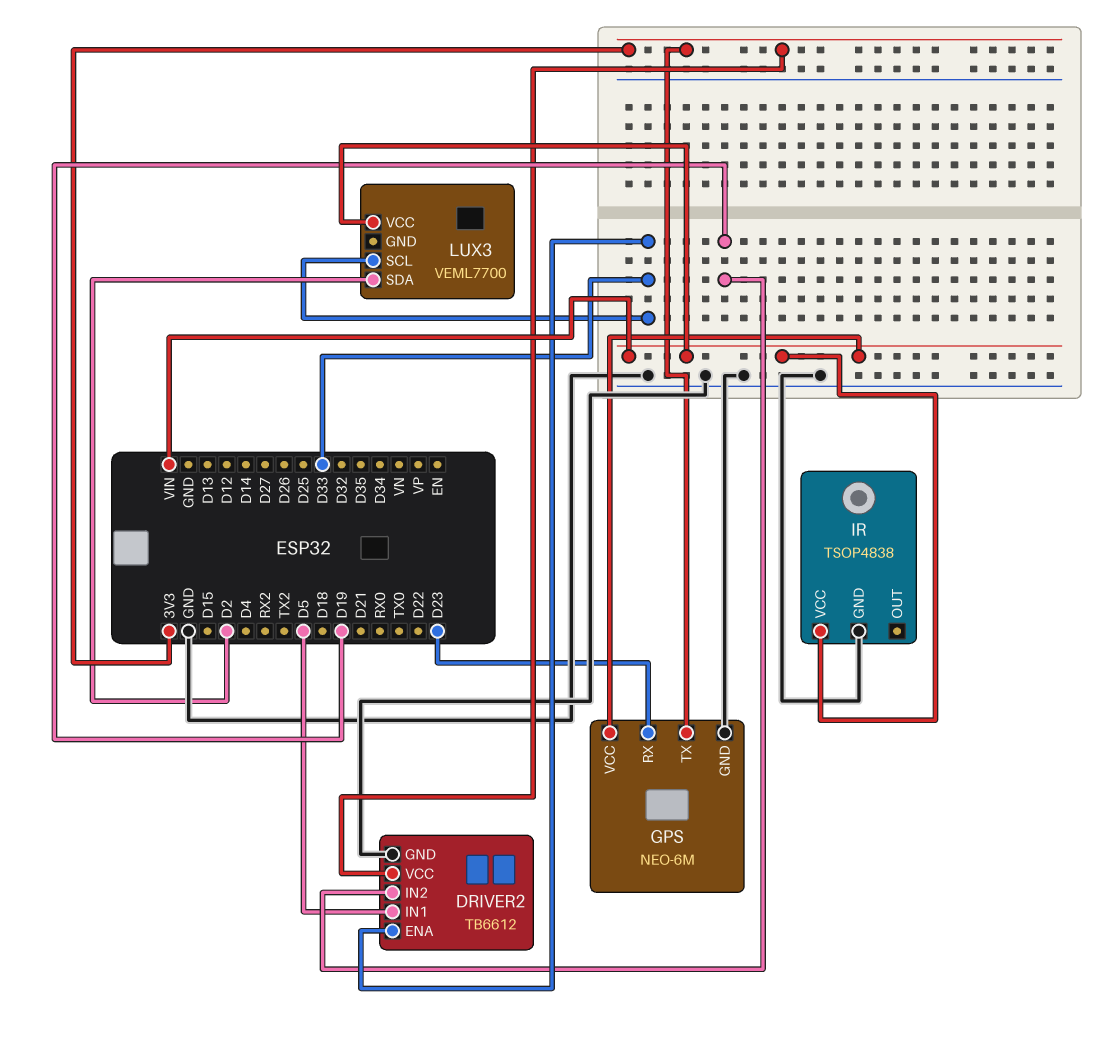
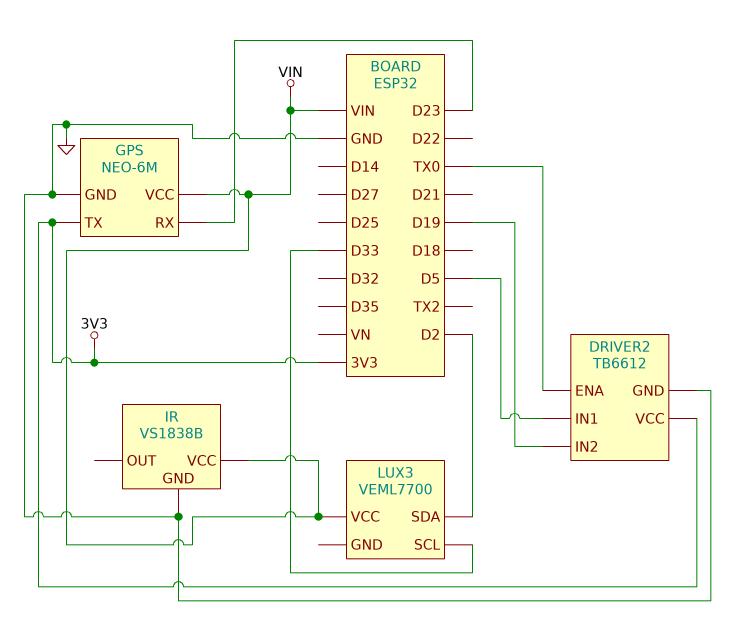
DRIVER2 pin ENA: D33 -> TX0
IR: TSOP4838 -> VS1838B

